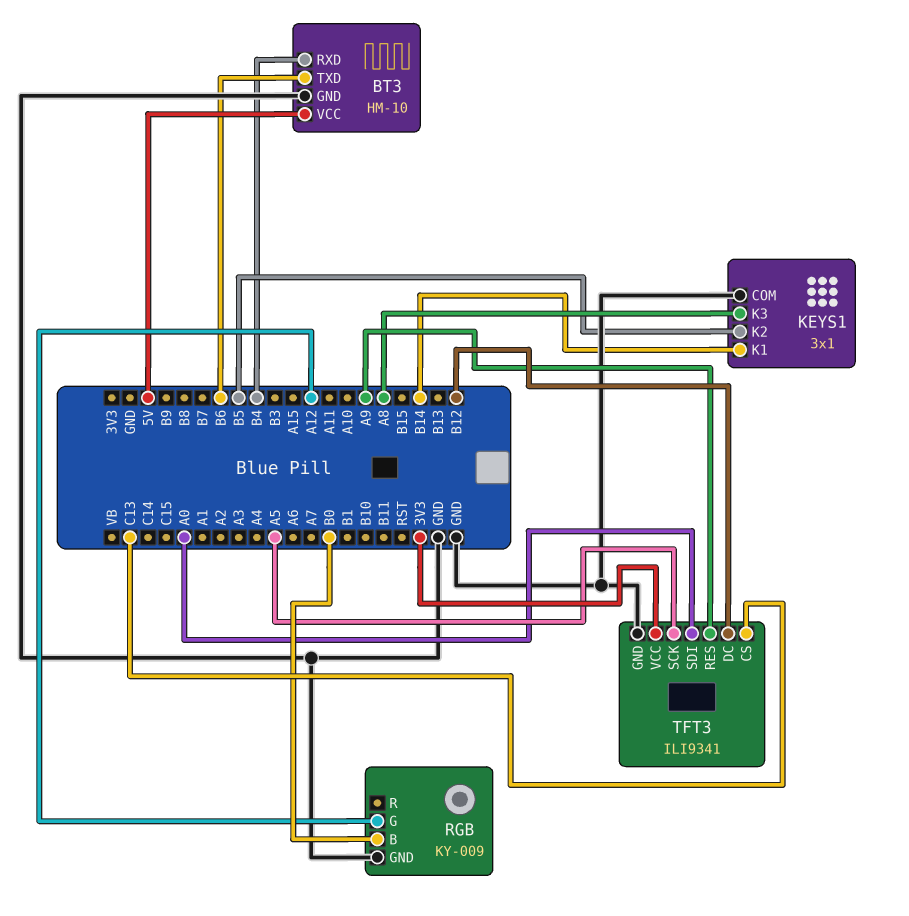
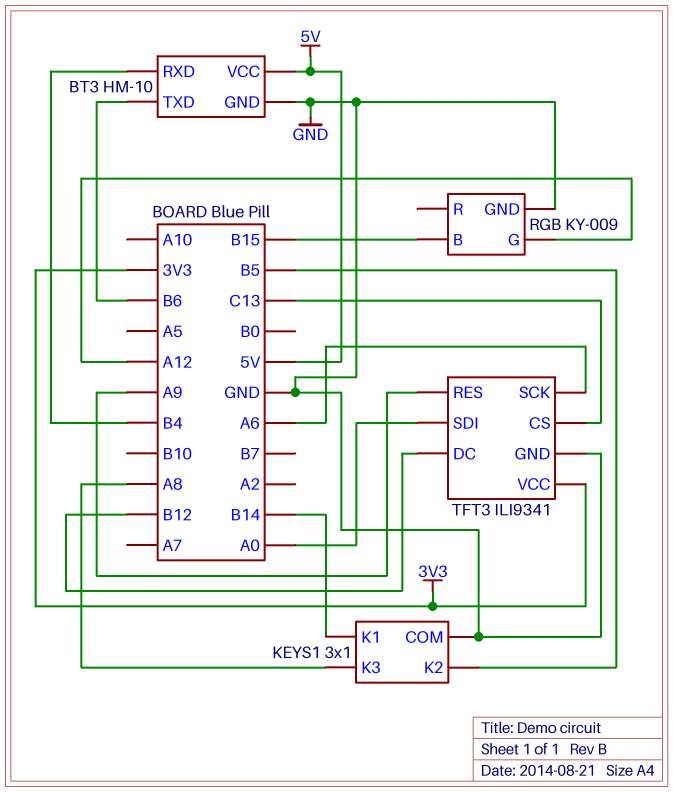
RGB pin B: B0 -> B15
TFT3 pin SCK: A5 -> A6

